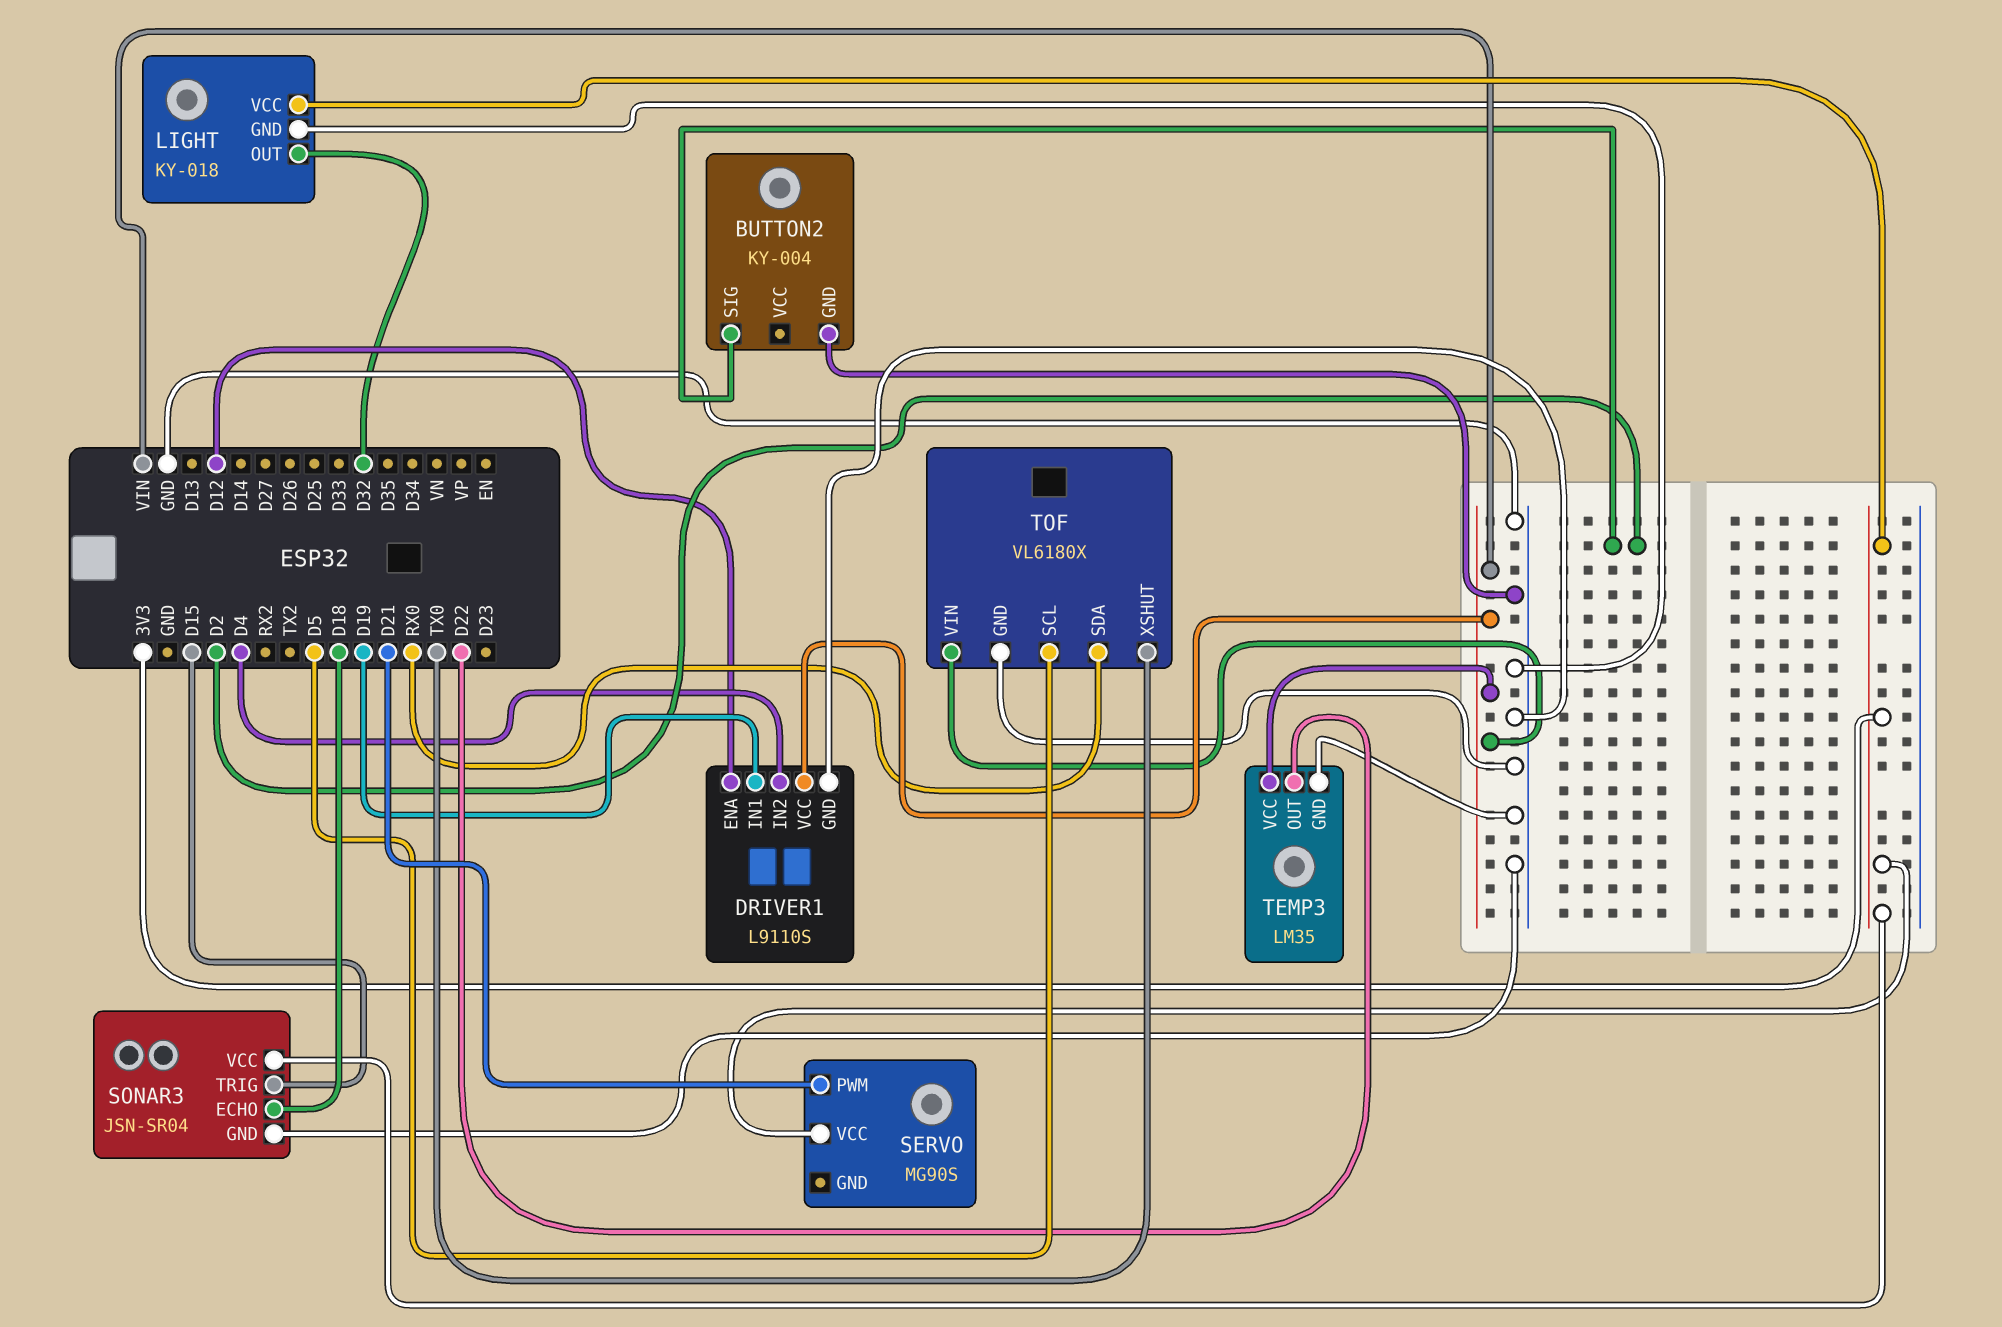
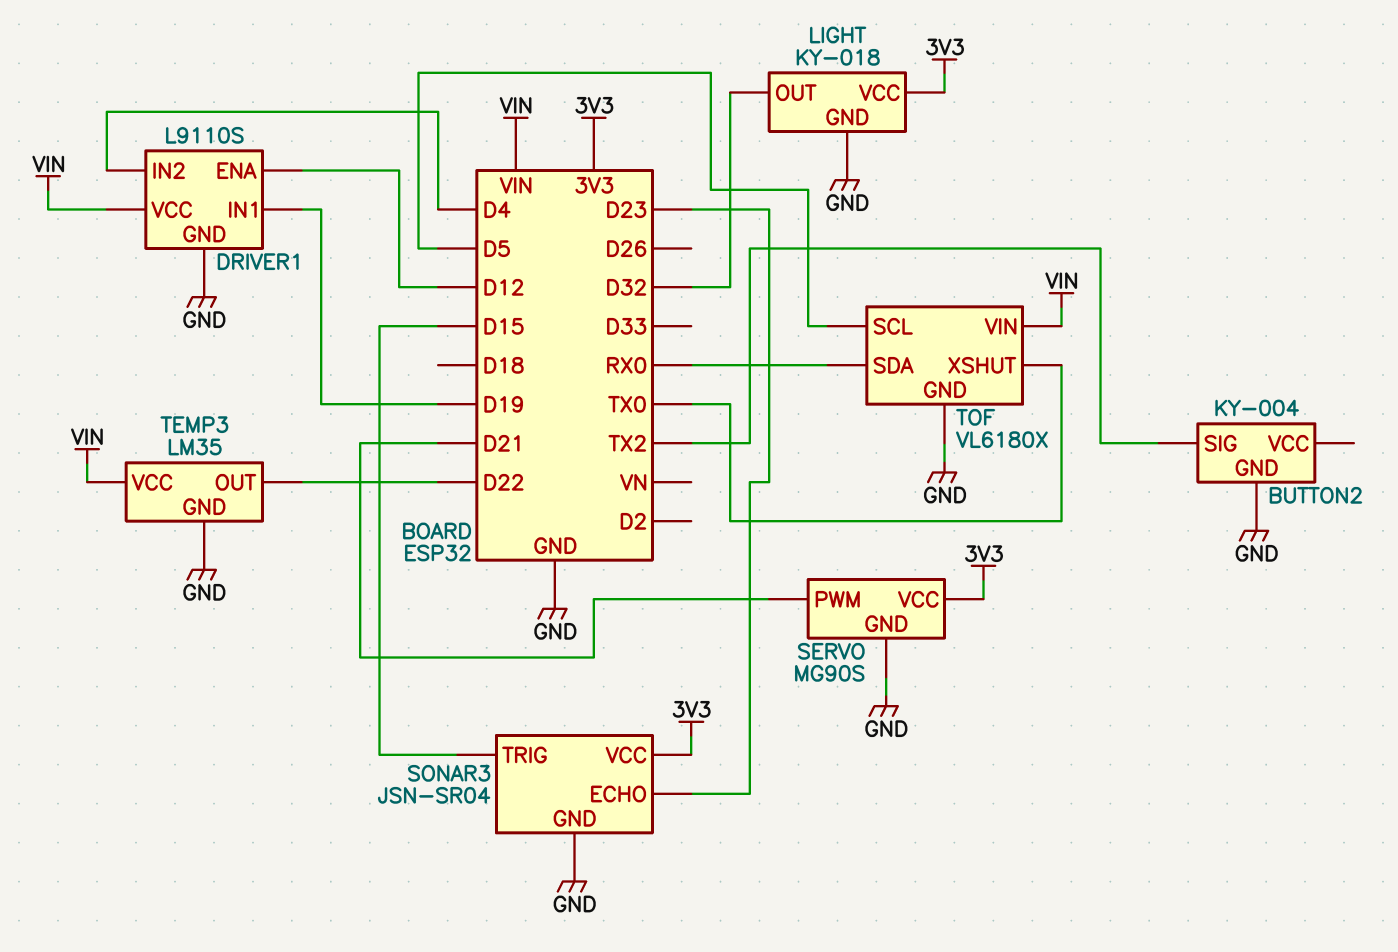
BUTTON2 pin SIG: D2 -> TX2
SERVO pin GND: none -> GND
SONAR3 pin ECHO: D18 -> D23

